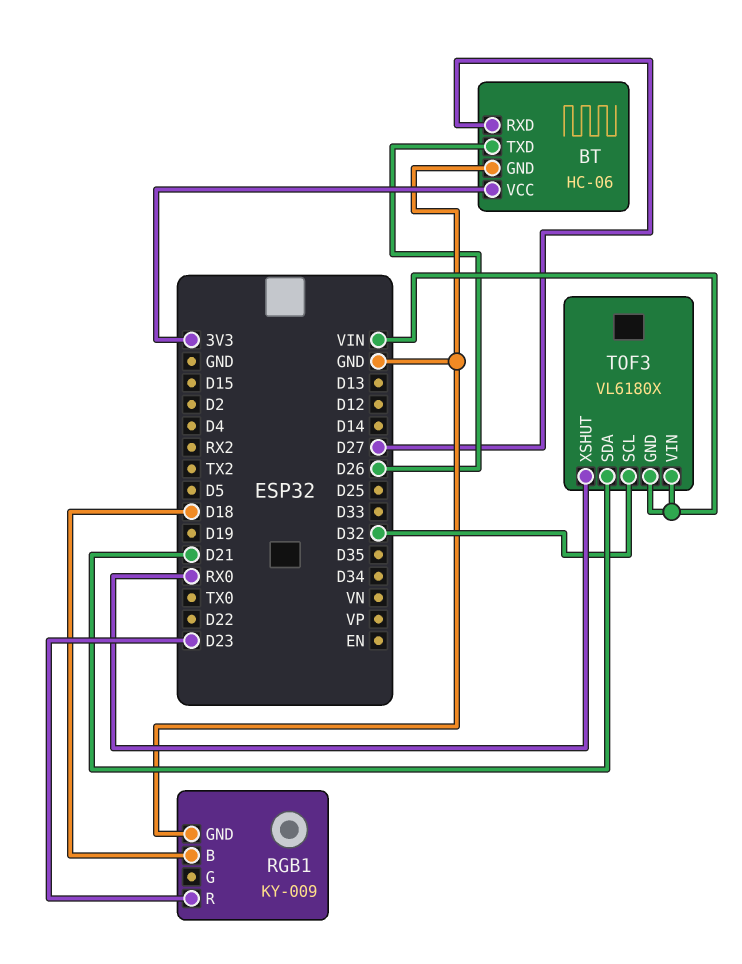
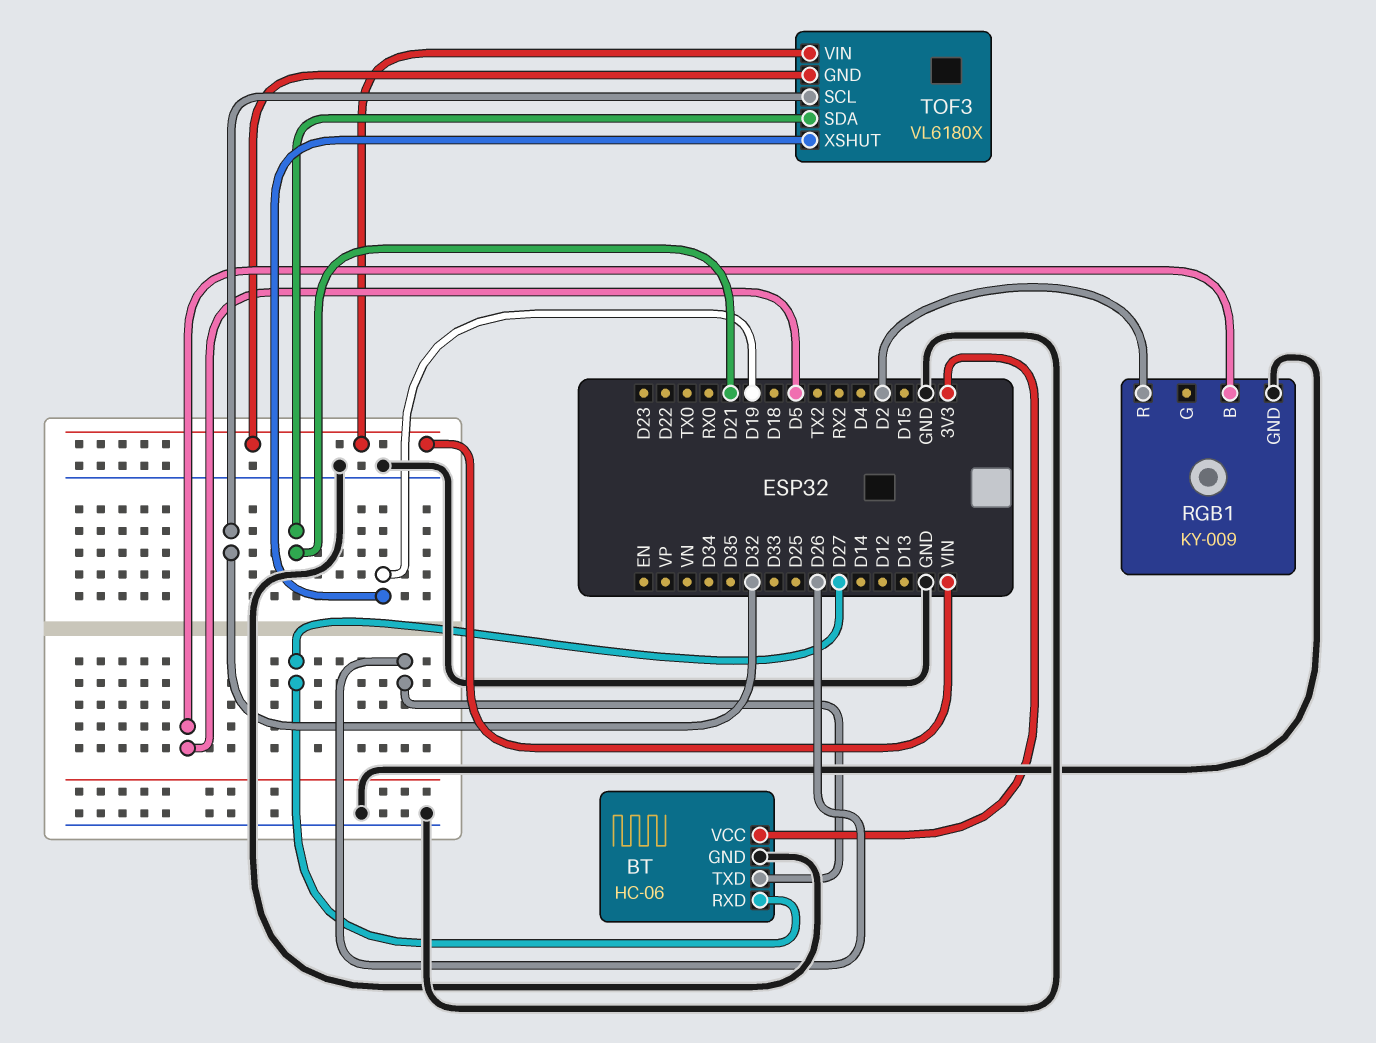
RGB1 pin B: D18 -> D5
RGB1 pin R: D23 -> D2
TOF3 pin XSHUT: RX0 -> D19

